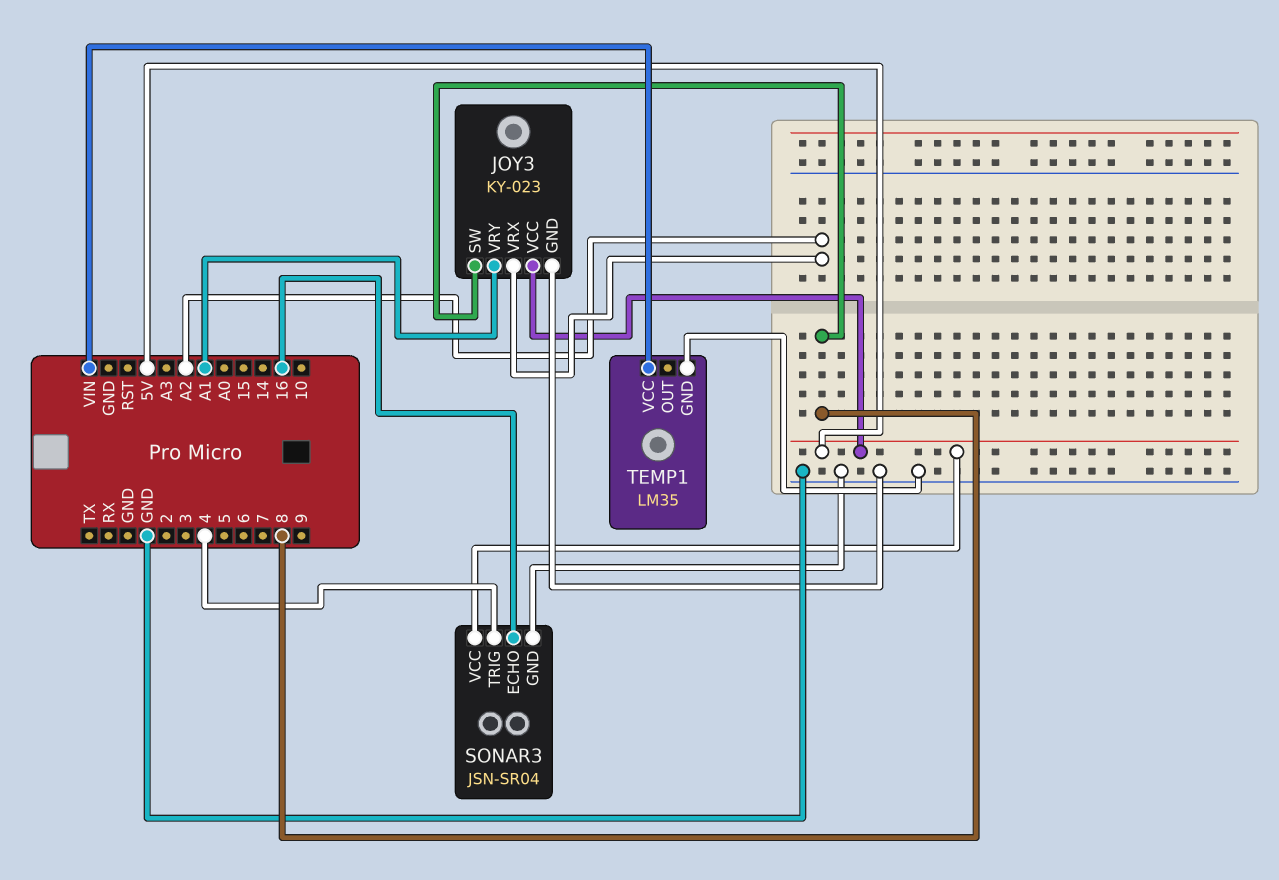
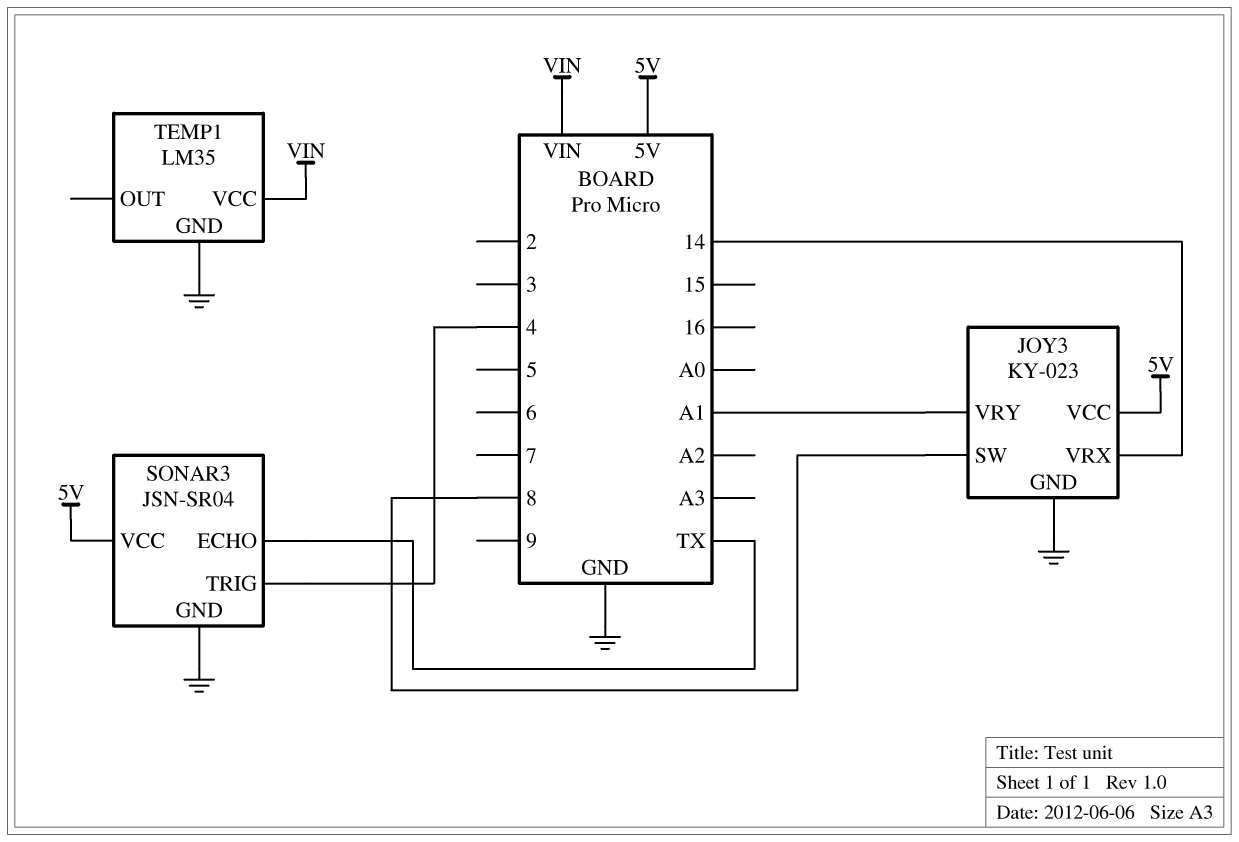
JOY3 pin VRX: A2 -> 14
SONAR3 pin ECHO: 16 -> TX

